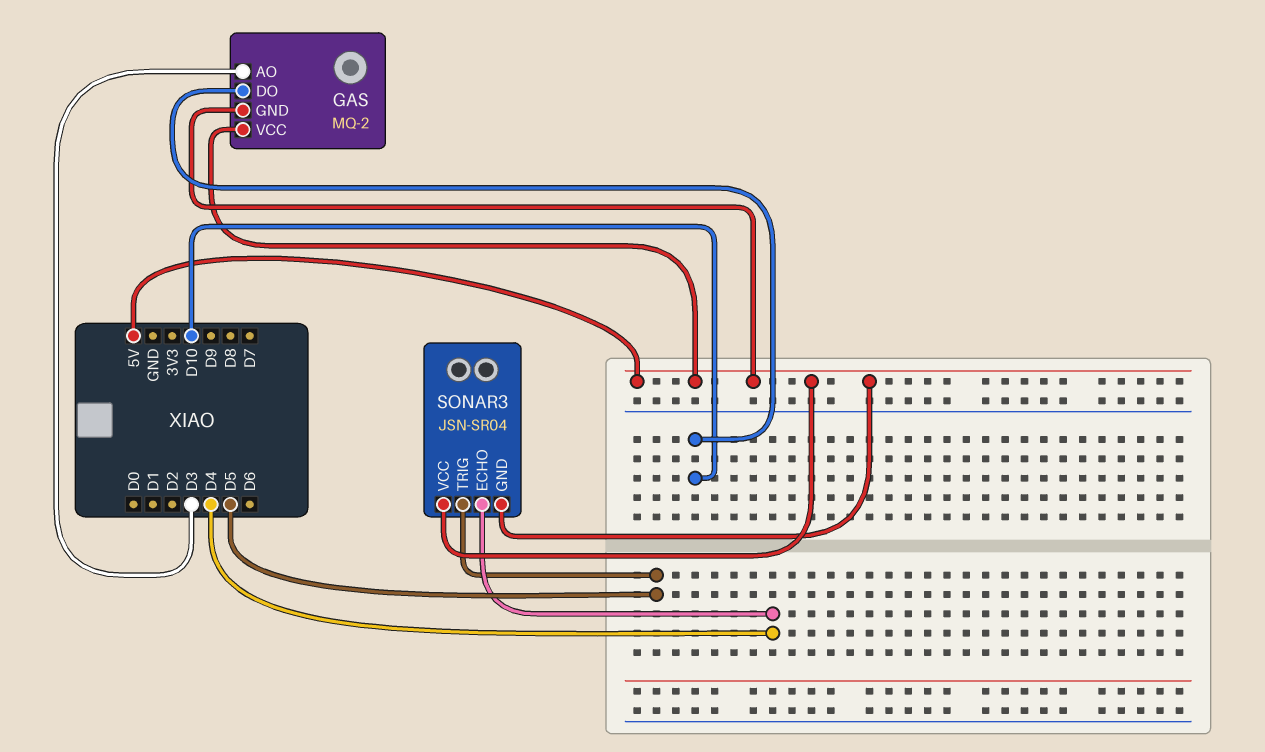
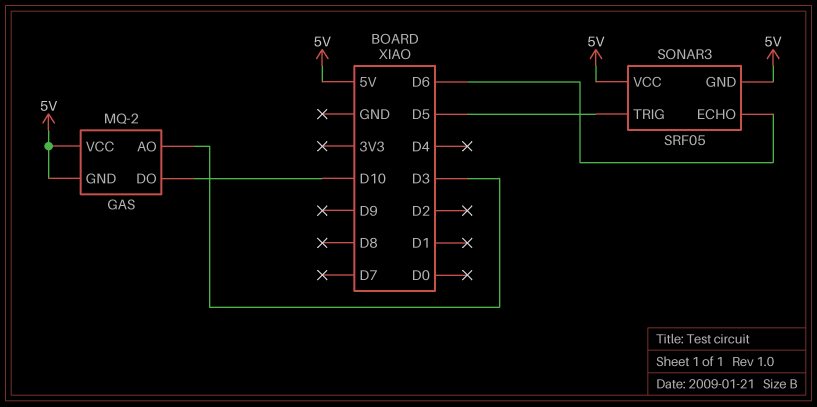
SONAR3: JSN-SR04 -> SRF05
SONAR3 pin ECHO: D4 -> D6

